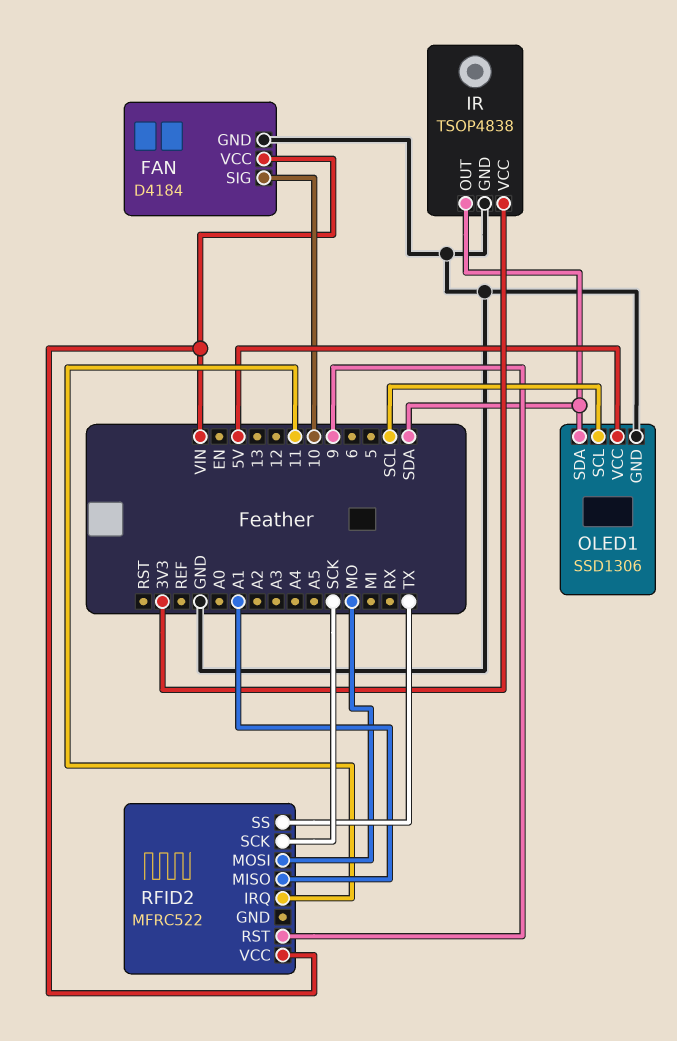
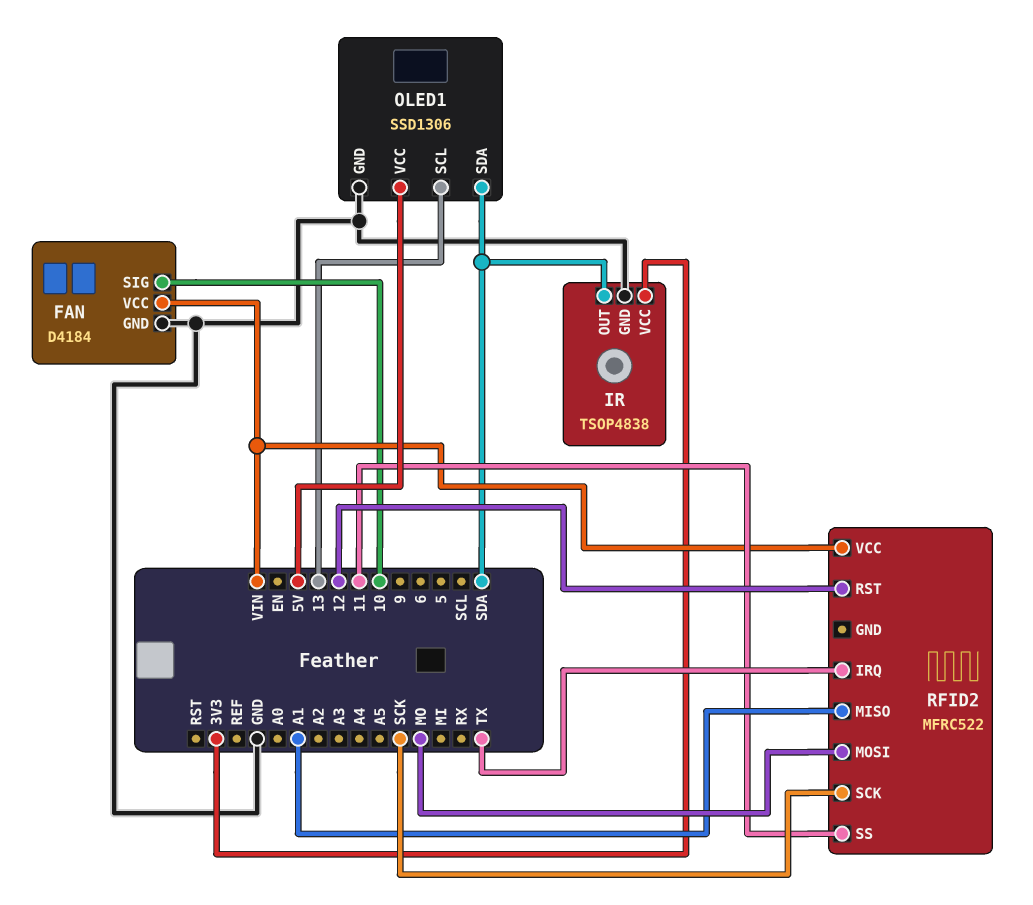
OLED1 pin SCL: SCL -> 13
RFID2 pin IRQ: 11 -> TX
RFID2 pin RST: 9 -> 12
RFID2 pin SS: TX -> 11

